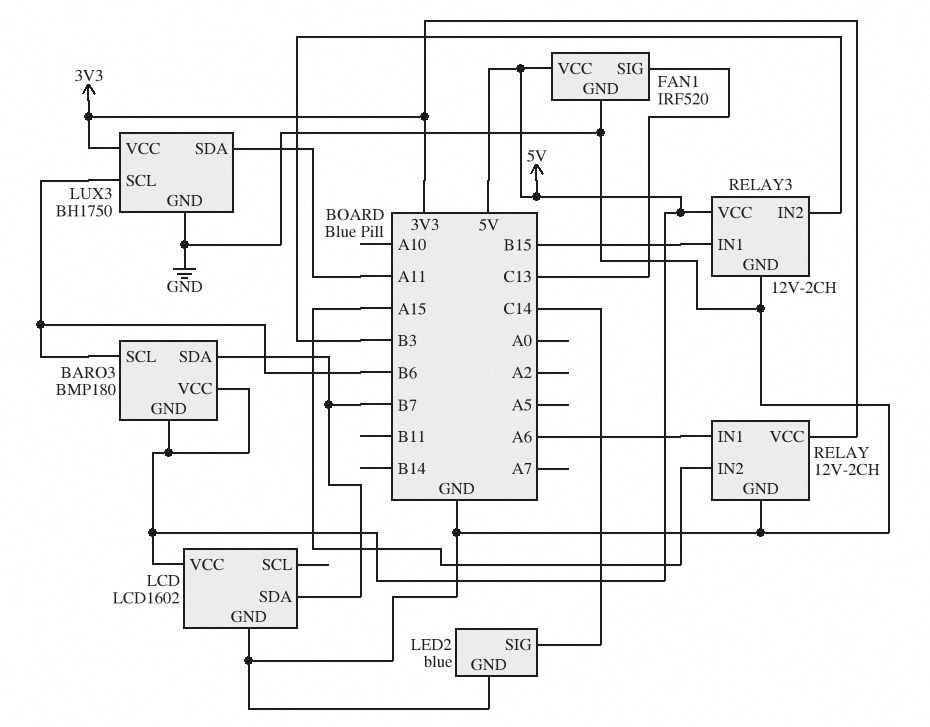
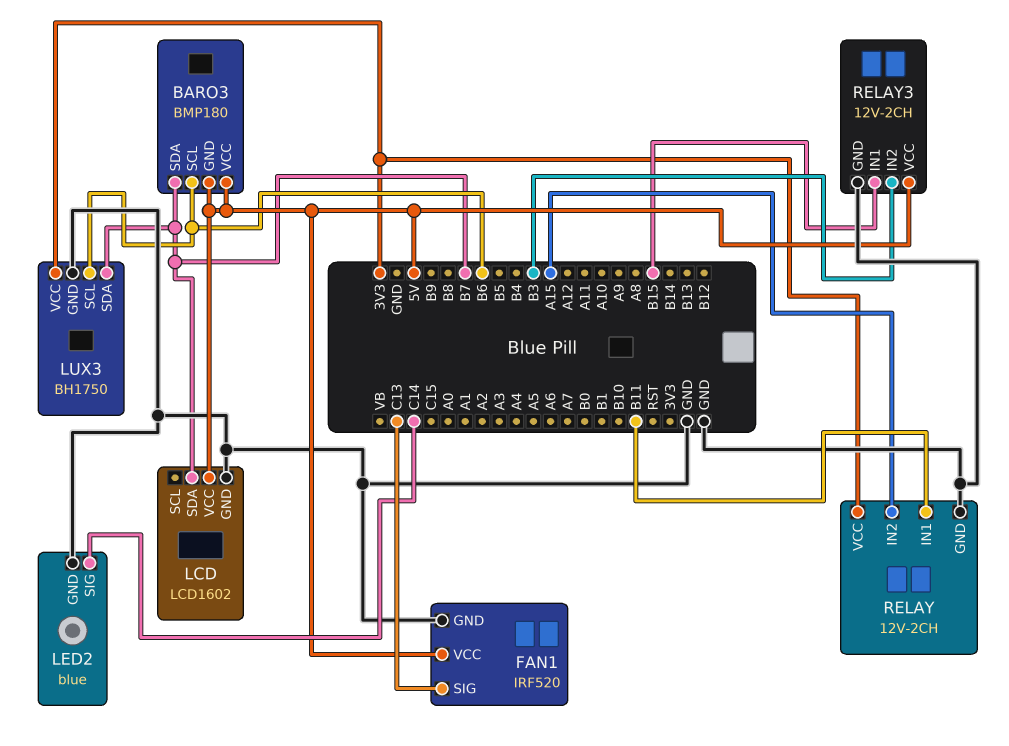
LUX3 pin SDA: A11 -> B7
RELAY pin IN1: A6 -> B11

